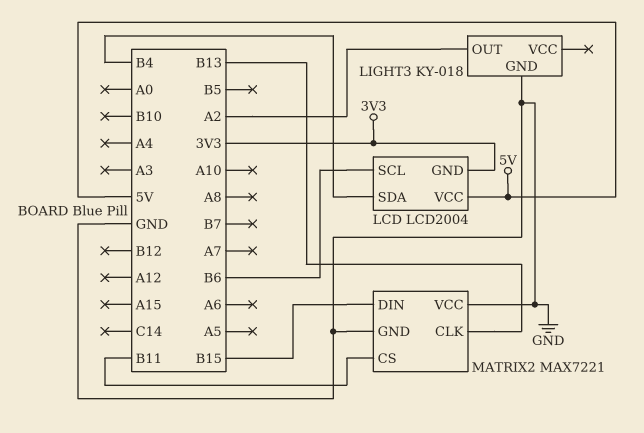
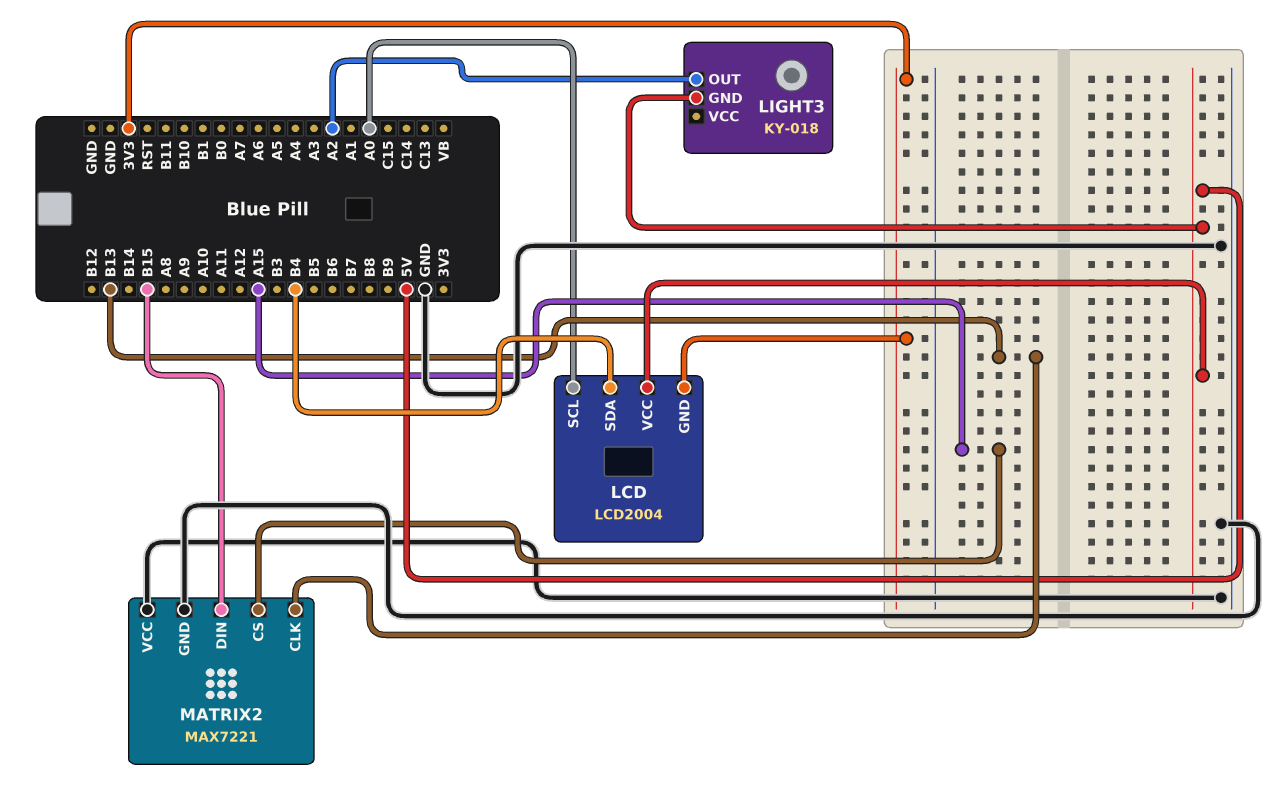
LCD pin SCL: B6 -> A0
LIGHT3 pin GND: GND -> 5V
MATRIX2 pin CS: B11 -> A15

